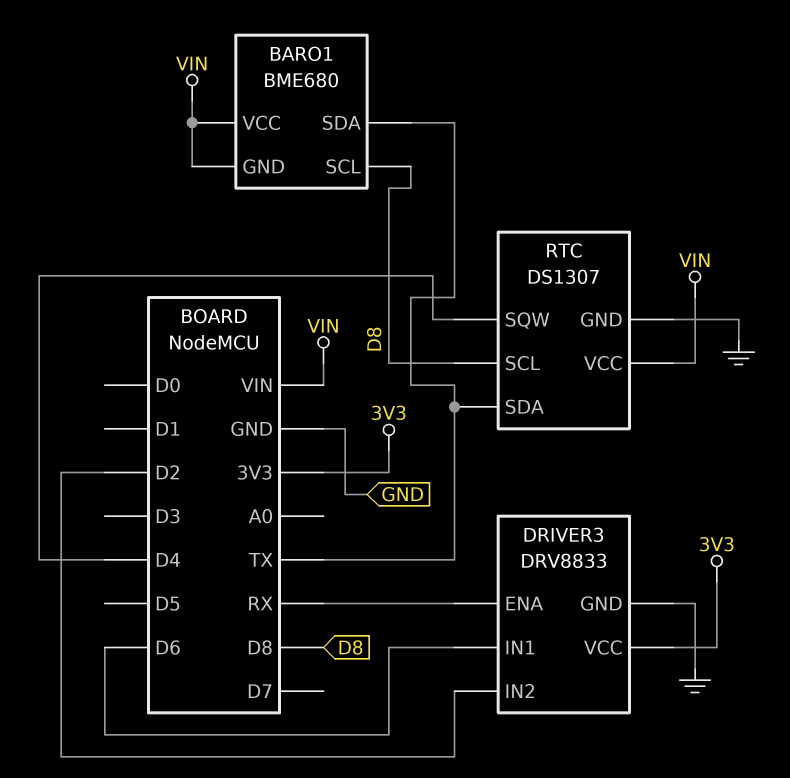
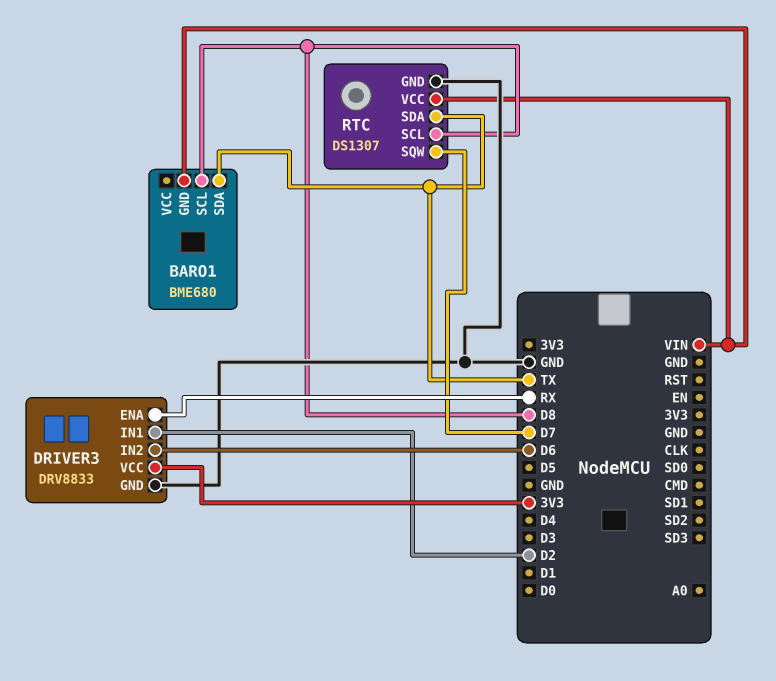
BARO1 pin VCC: VIN -> none
DRIVER3 pin IN1: D6 -> D2
DRIVER3 pin IN2: D2 -> D6
RTC pin SQW: D4 -> D7

